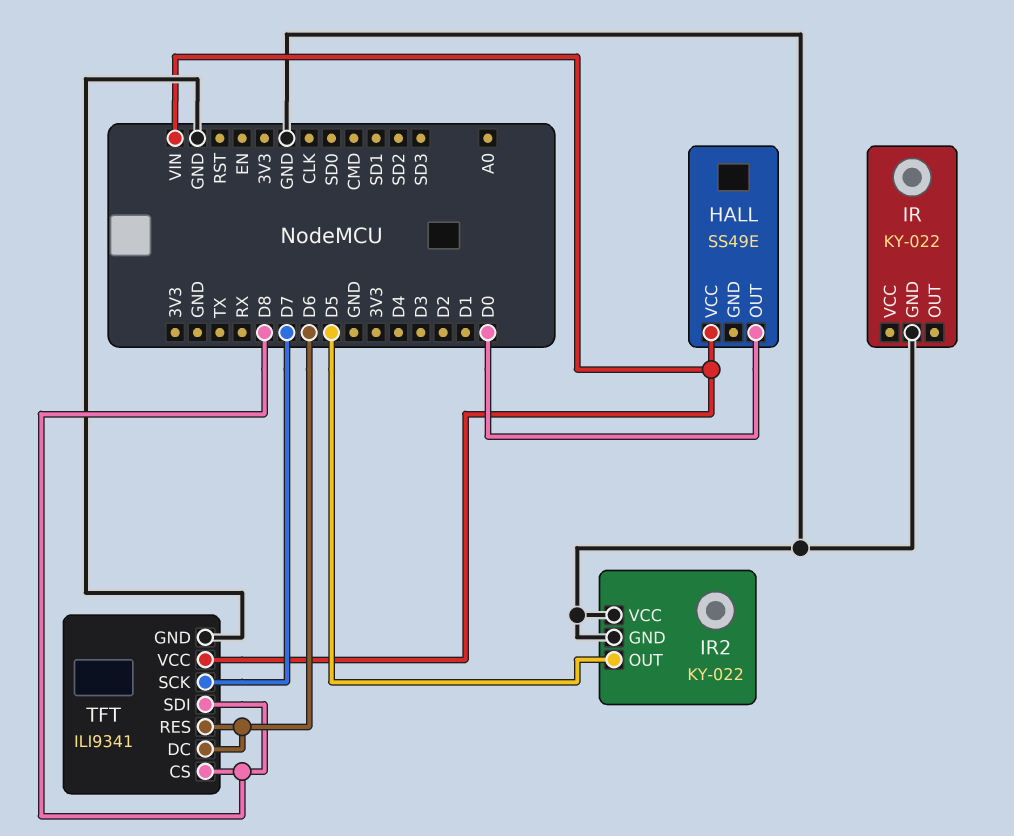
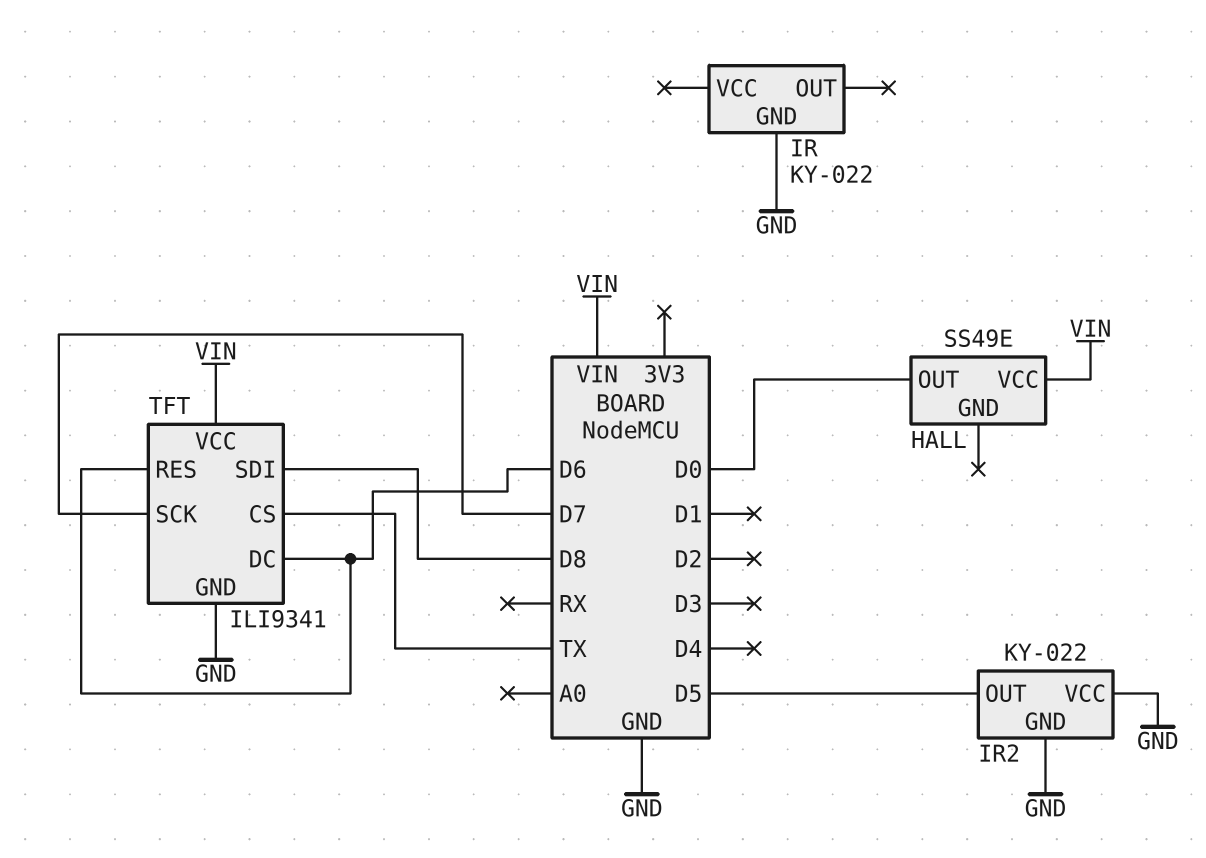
TFT pin CS: D8 -> TX

